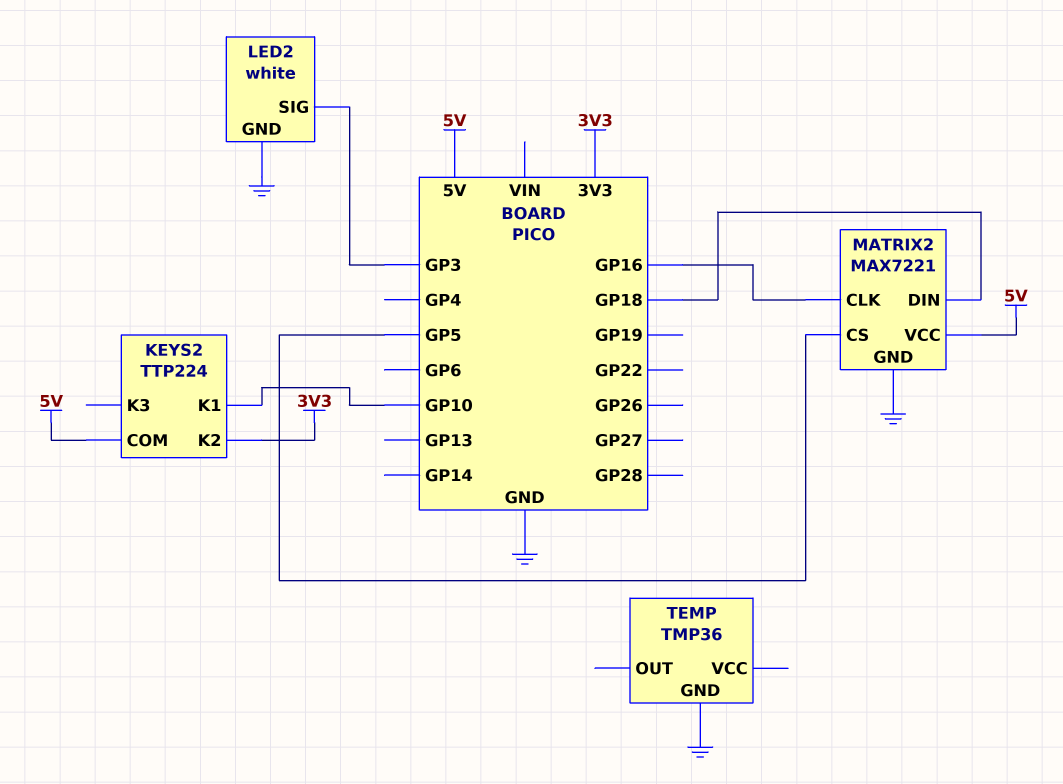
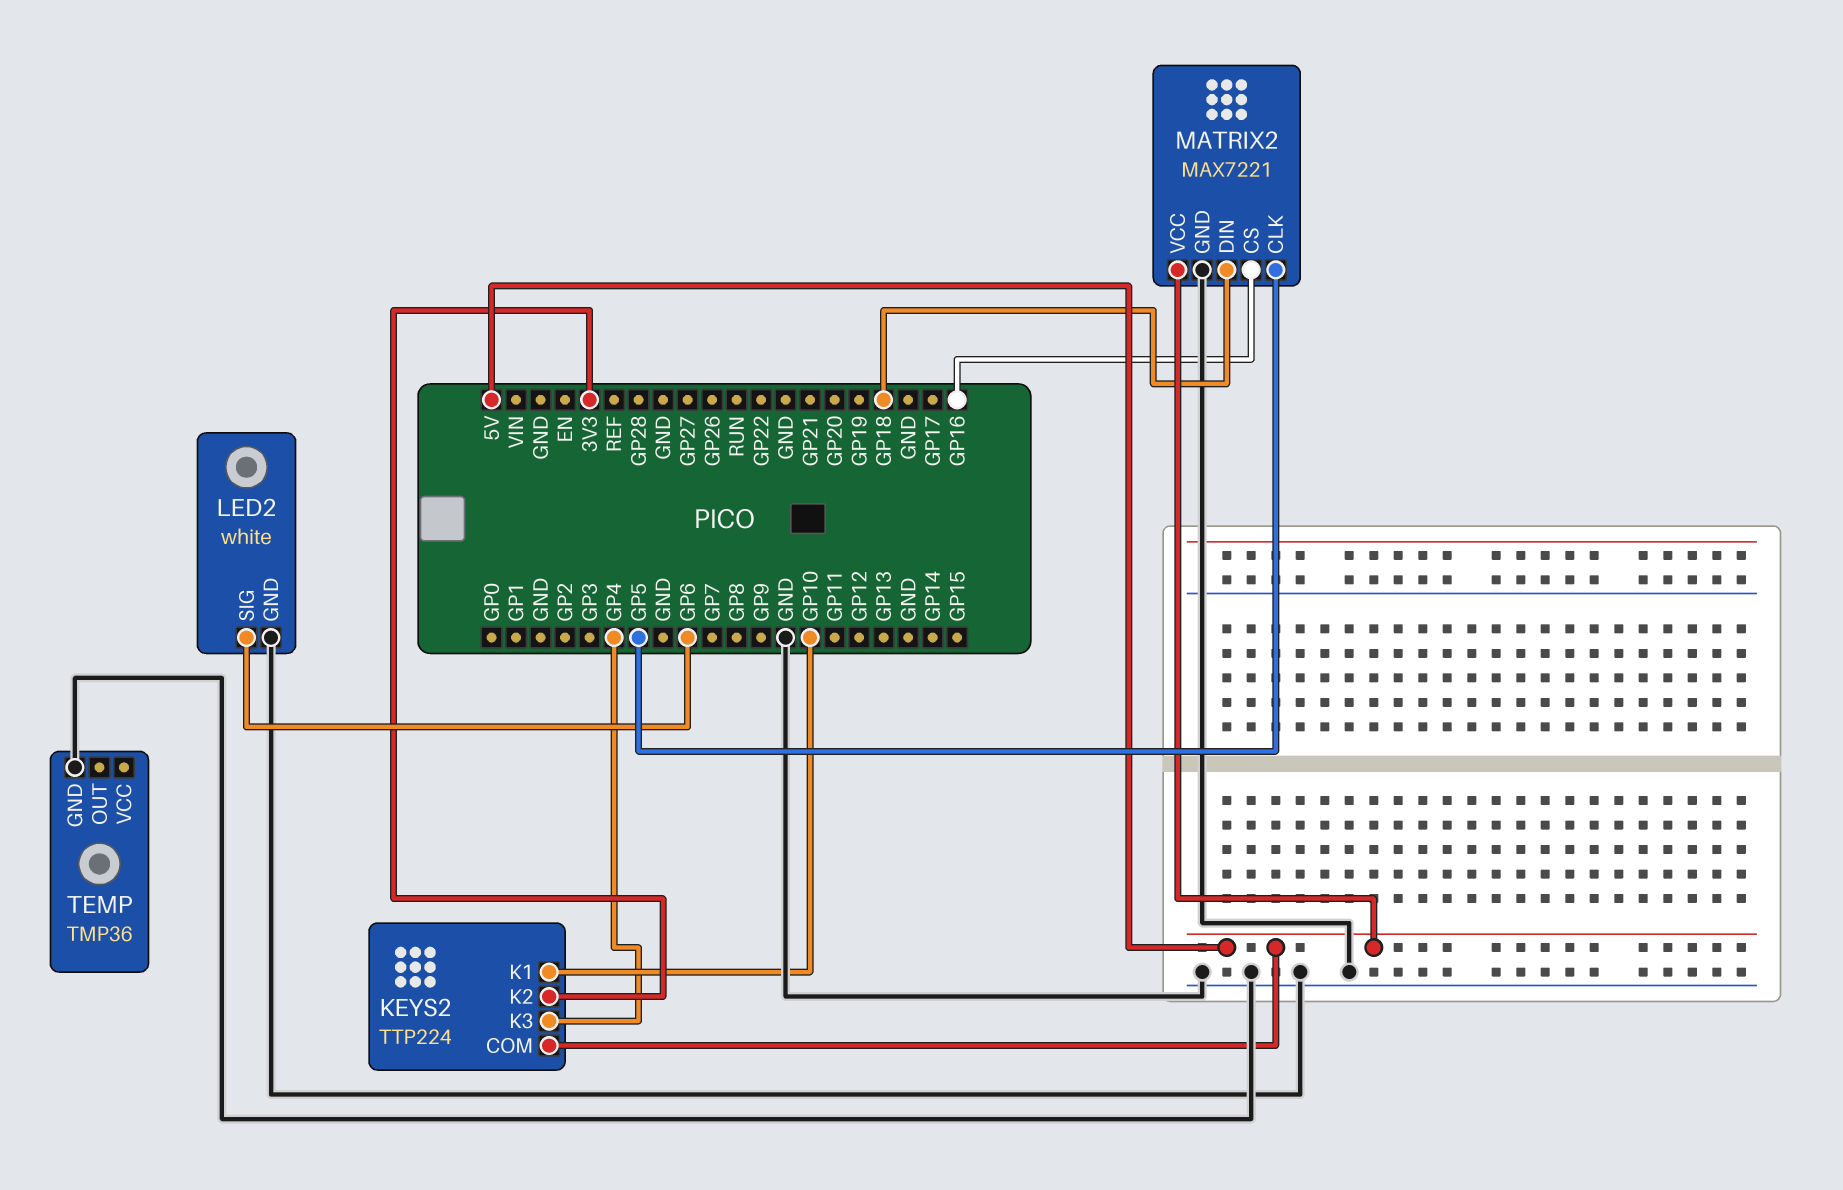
KEYS2 pin K3: none -> GP4
LED2 pin SIG: GP3 -> GP6
MATRIX2 pin CLK: GP16 -> GP5
MATRIX2 pin CS: GP5 -> GP16

